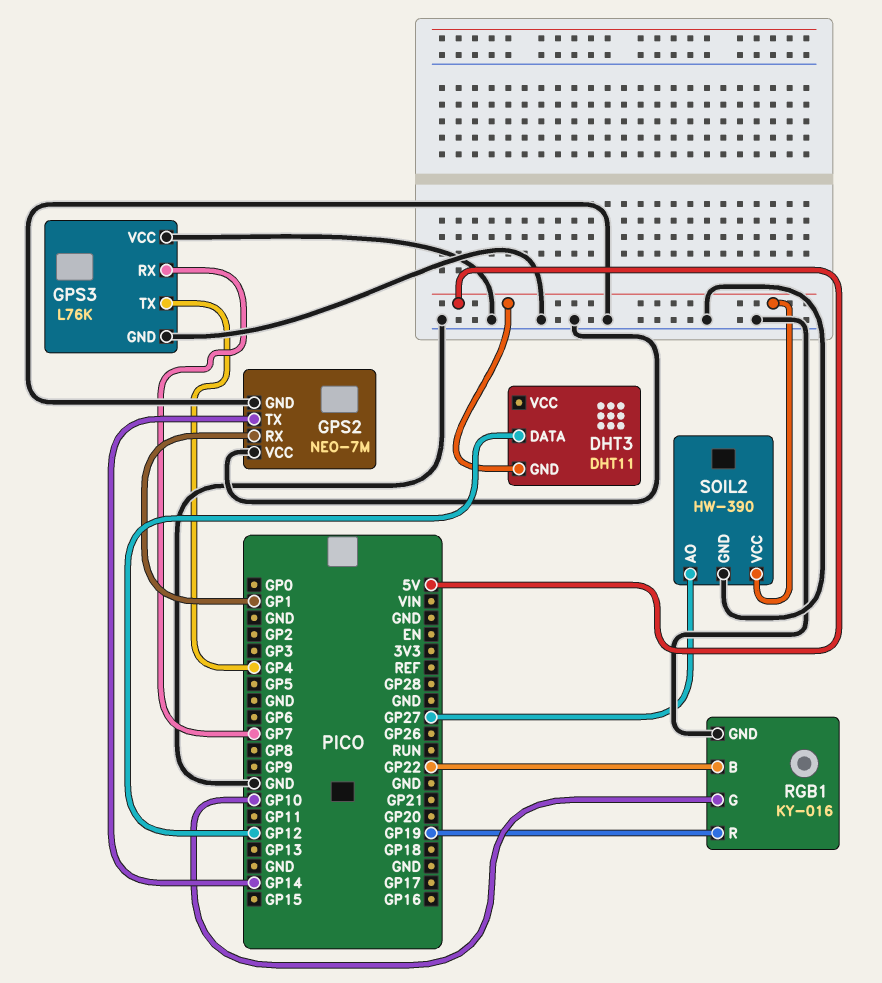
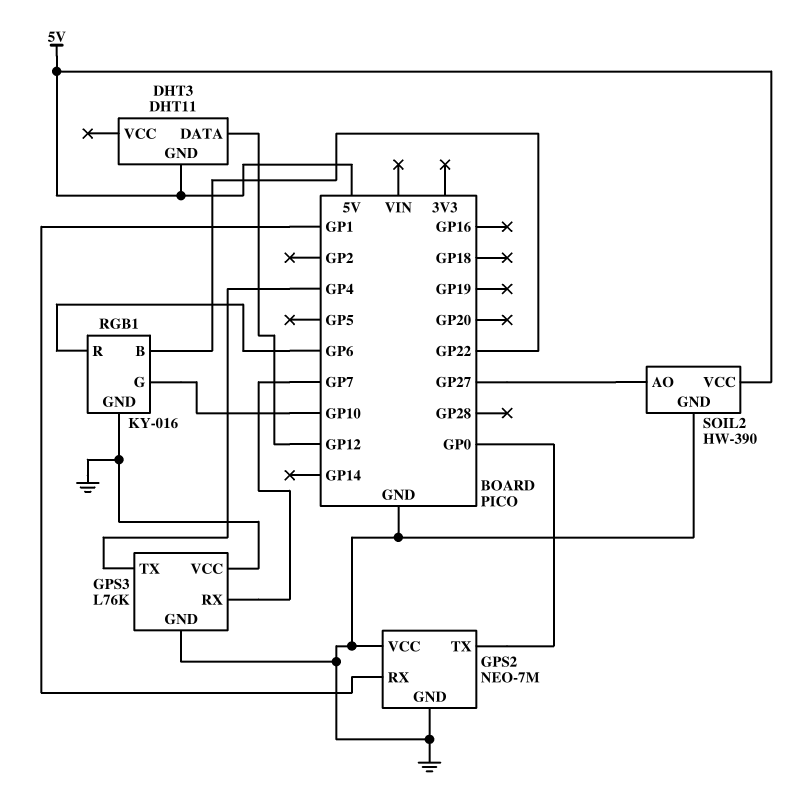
GPS2 pin TX: GP14 -> GP0
RGB1 pin R: GP19 -> GP6

